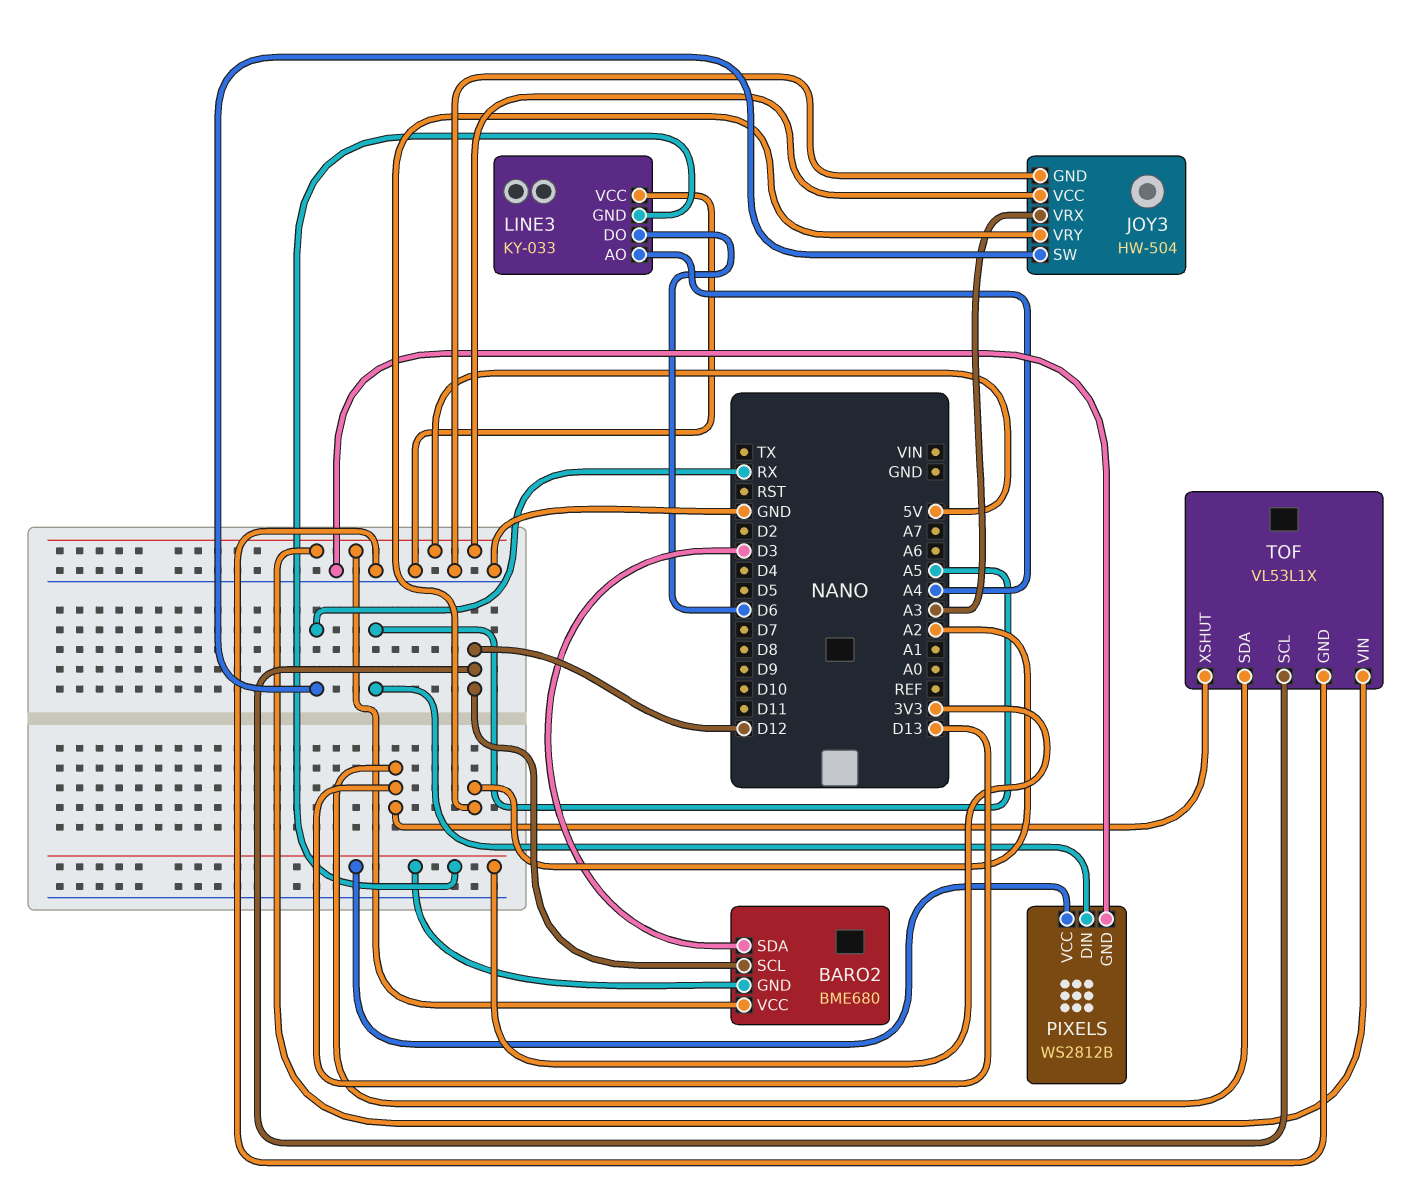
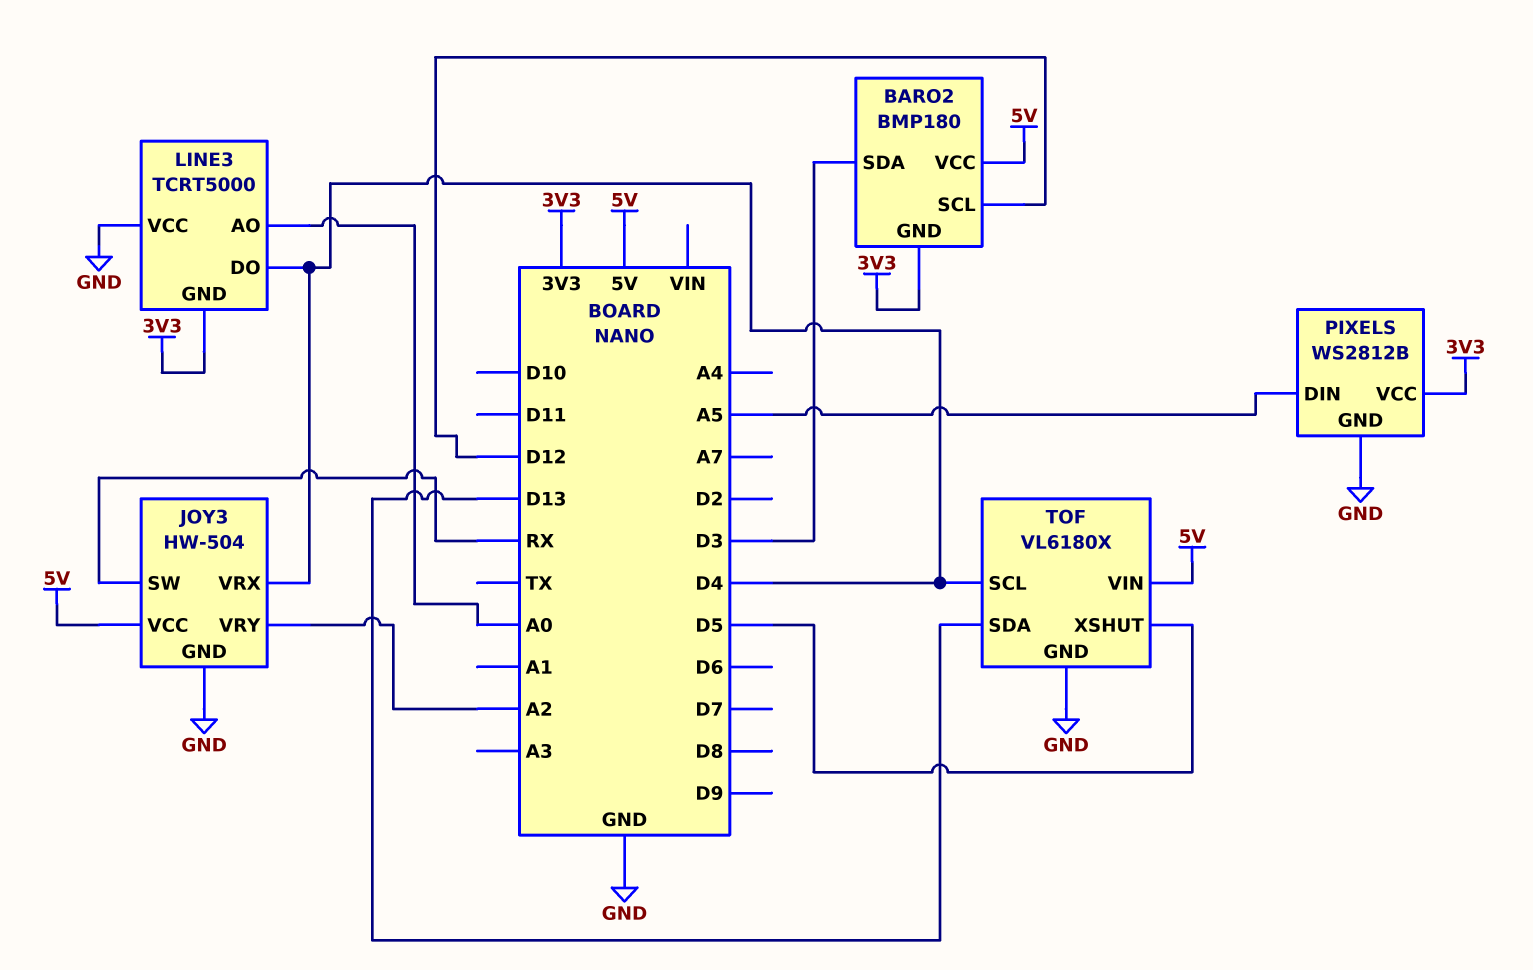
BARO2: BME680 -> BMP180
JOY3 pin VRX: A3 -> D4
LINE3: KY-033 -> TCRT5000
LINE3 pin AO: A4 -> A0
LINE3 pin DO: D6 -> D4
TOF: VL53L1X -> VL6180X
TOF pin SCL: D12 -> D4
TOF pin XSHUT: D13 -> D5

